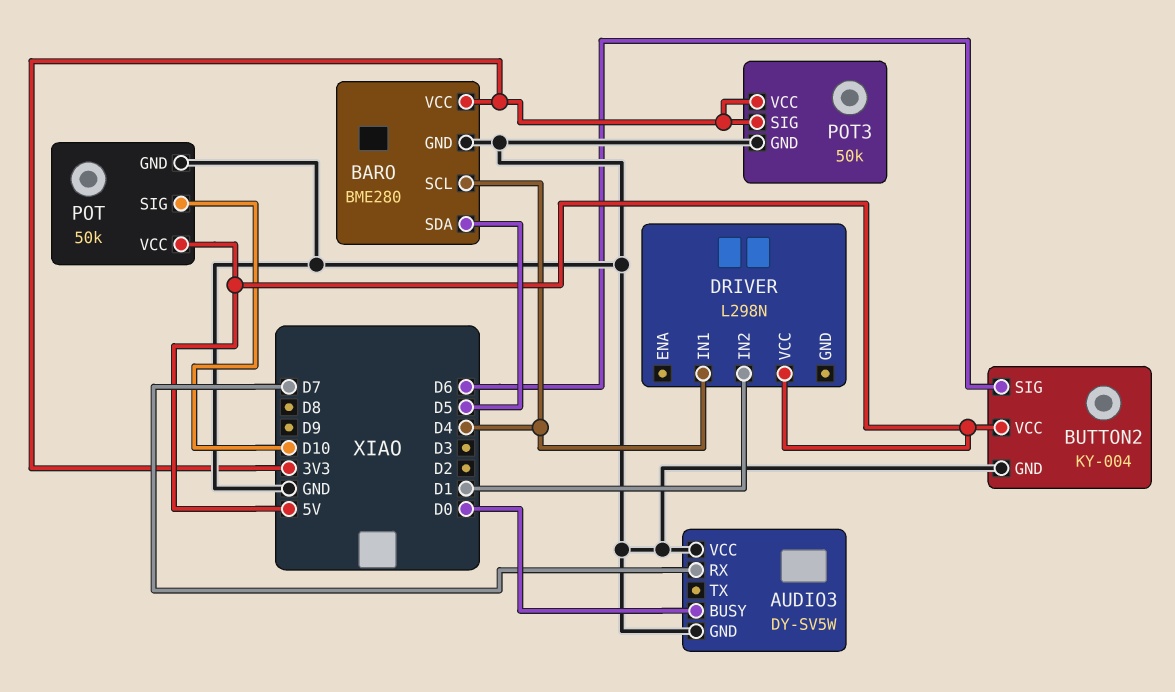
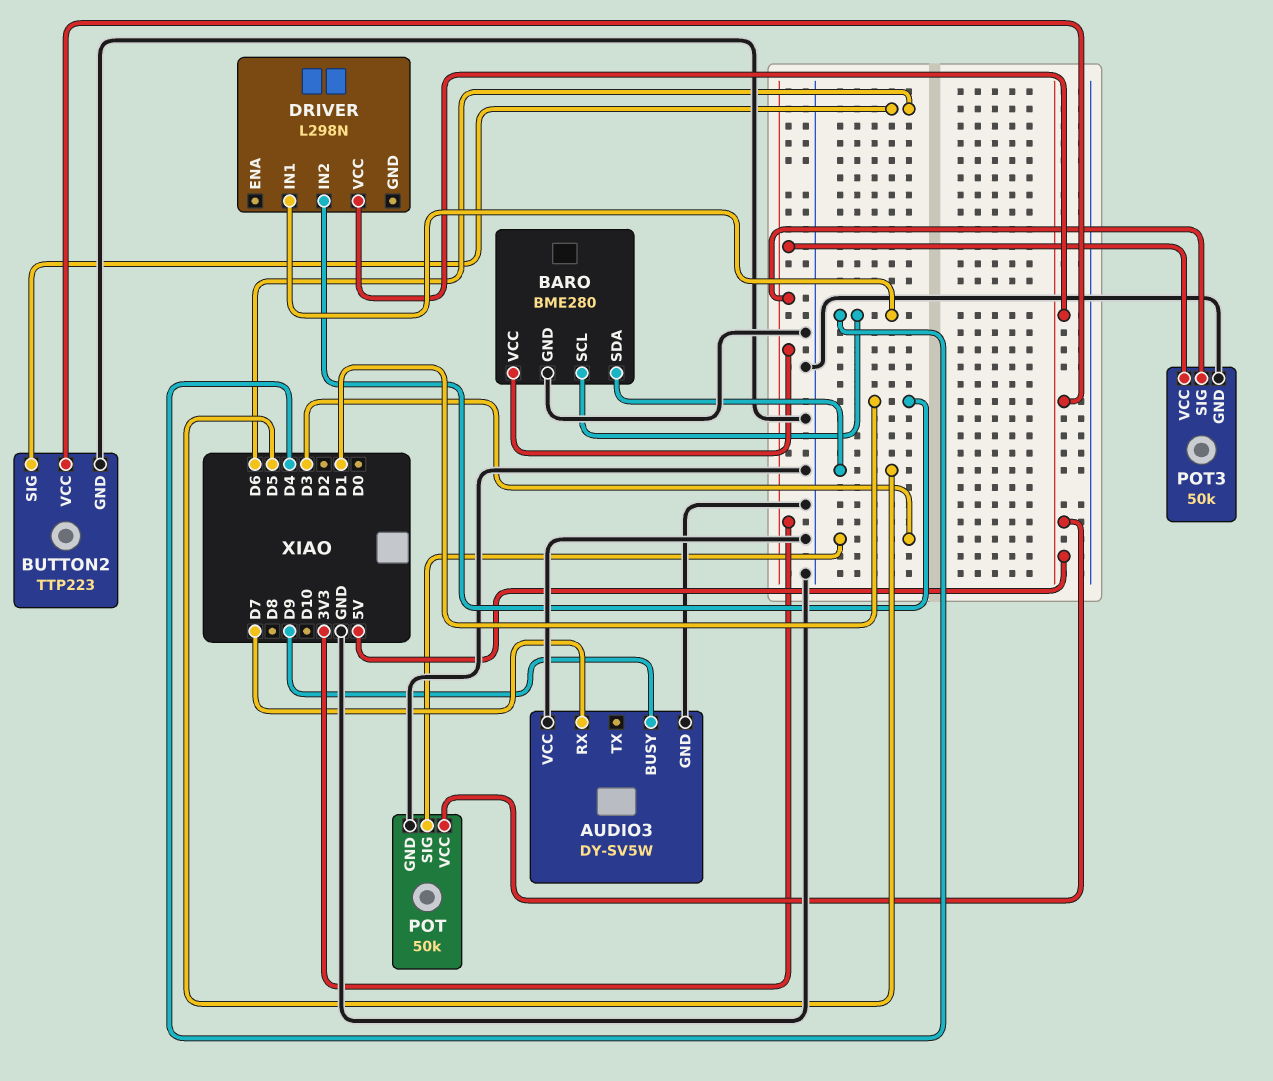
AUDIO3 pin BUSY: D0 -> D9
BUTTON2: KY-004 -> TTP223
POT pin SIG: D10 -> D3

